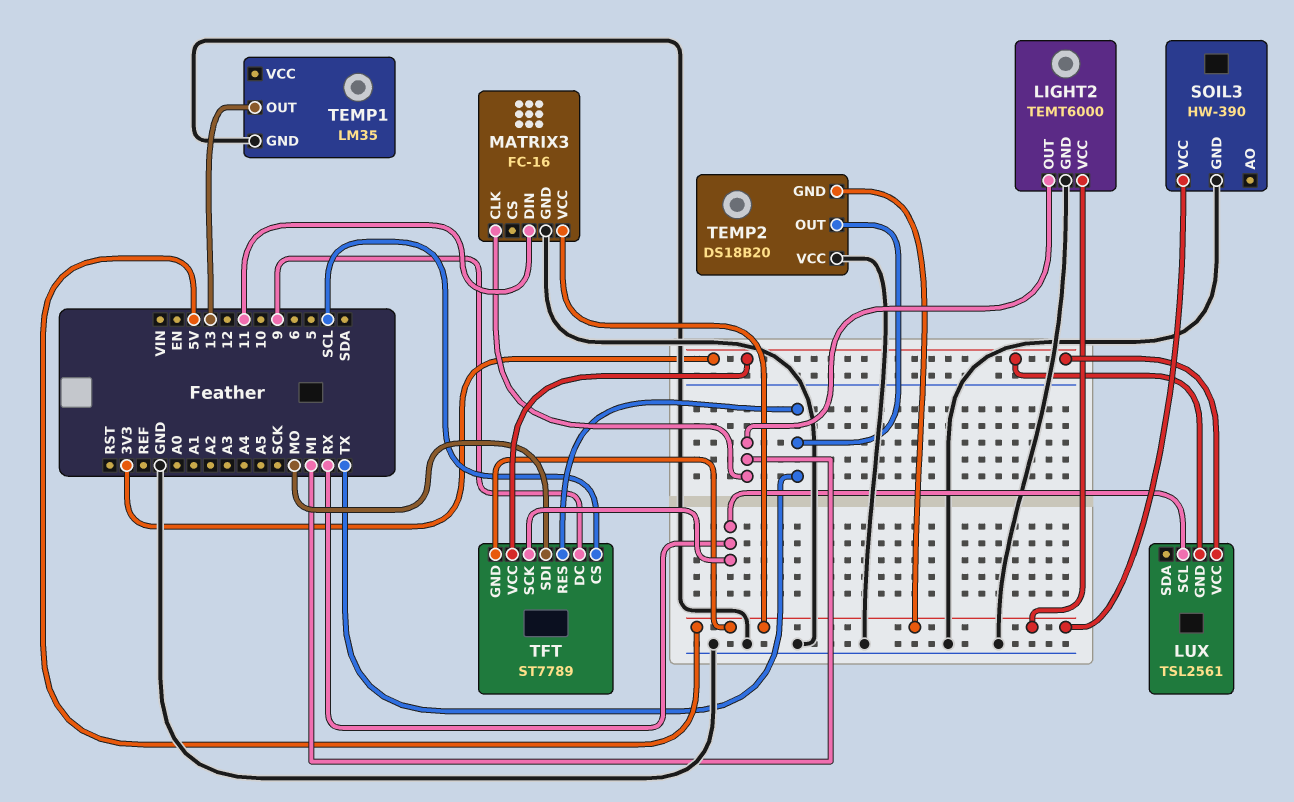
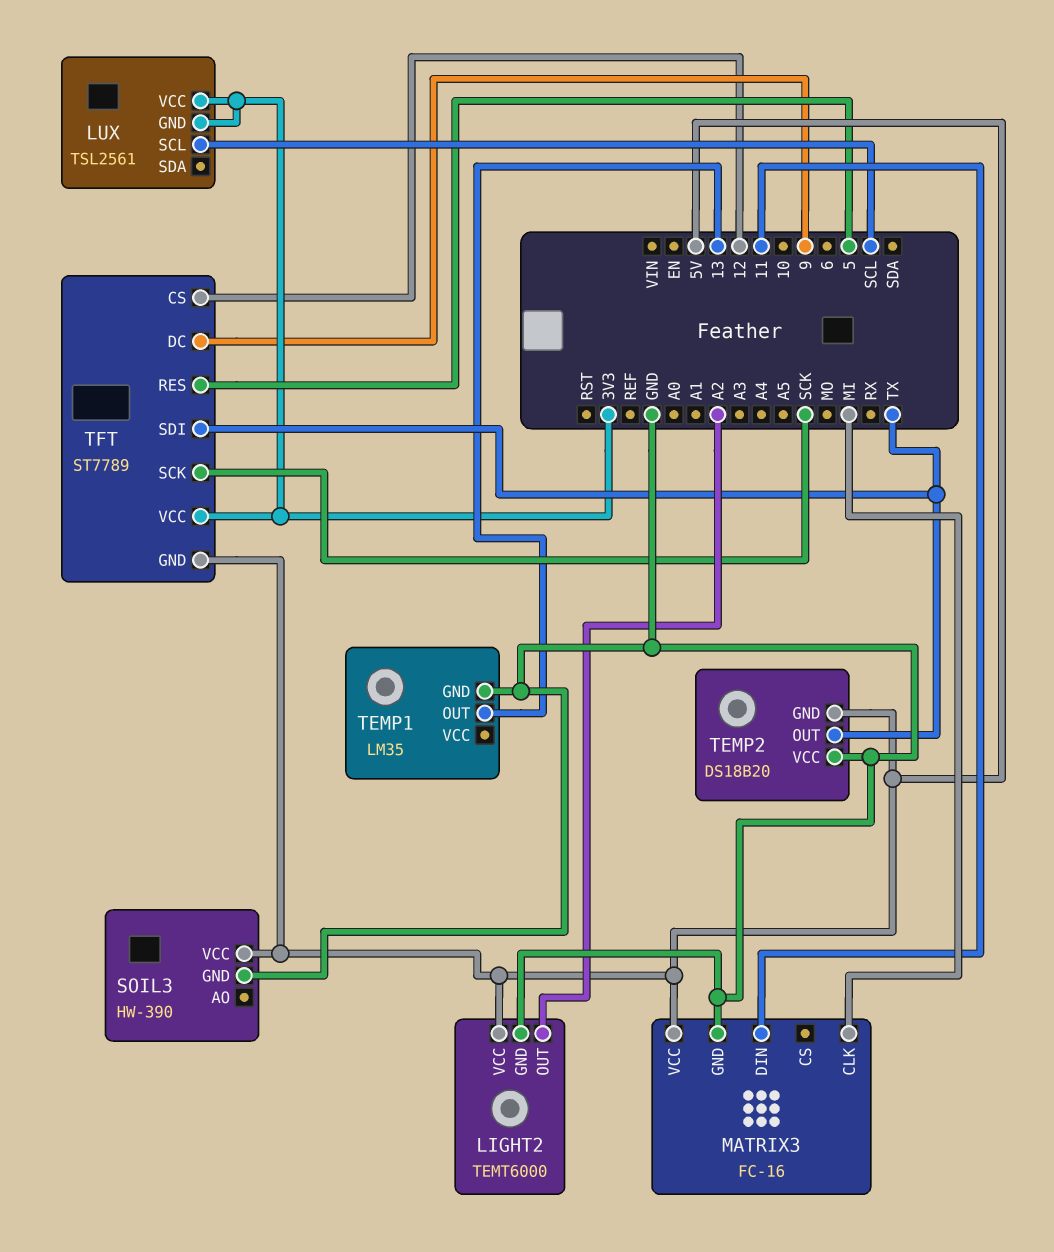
LIGHT2 pin OUT: MI -> A2
LUX pin SCL: RX -> SCL
TFT pin CS: SCL -> 12
TFT pin RES: TX -> 5
TFT pin SCK: RX -> SCK
TFT pin SDI: MO -> TX

